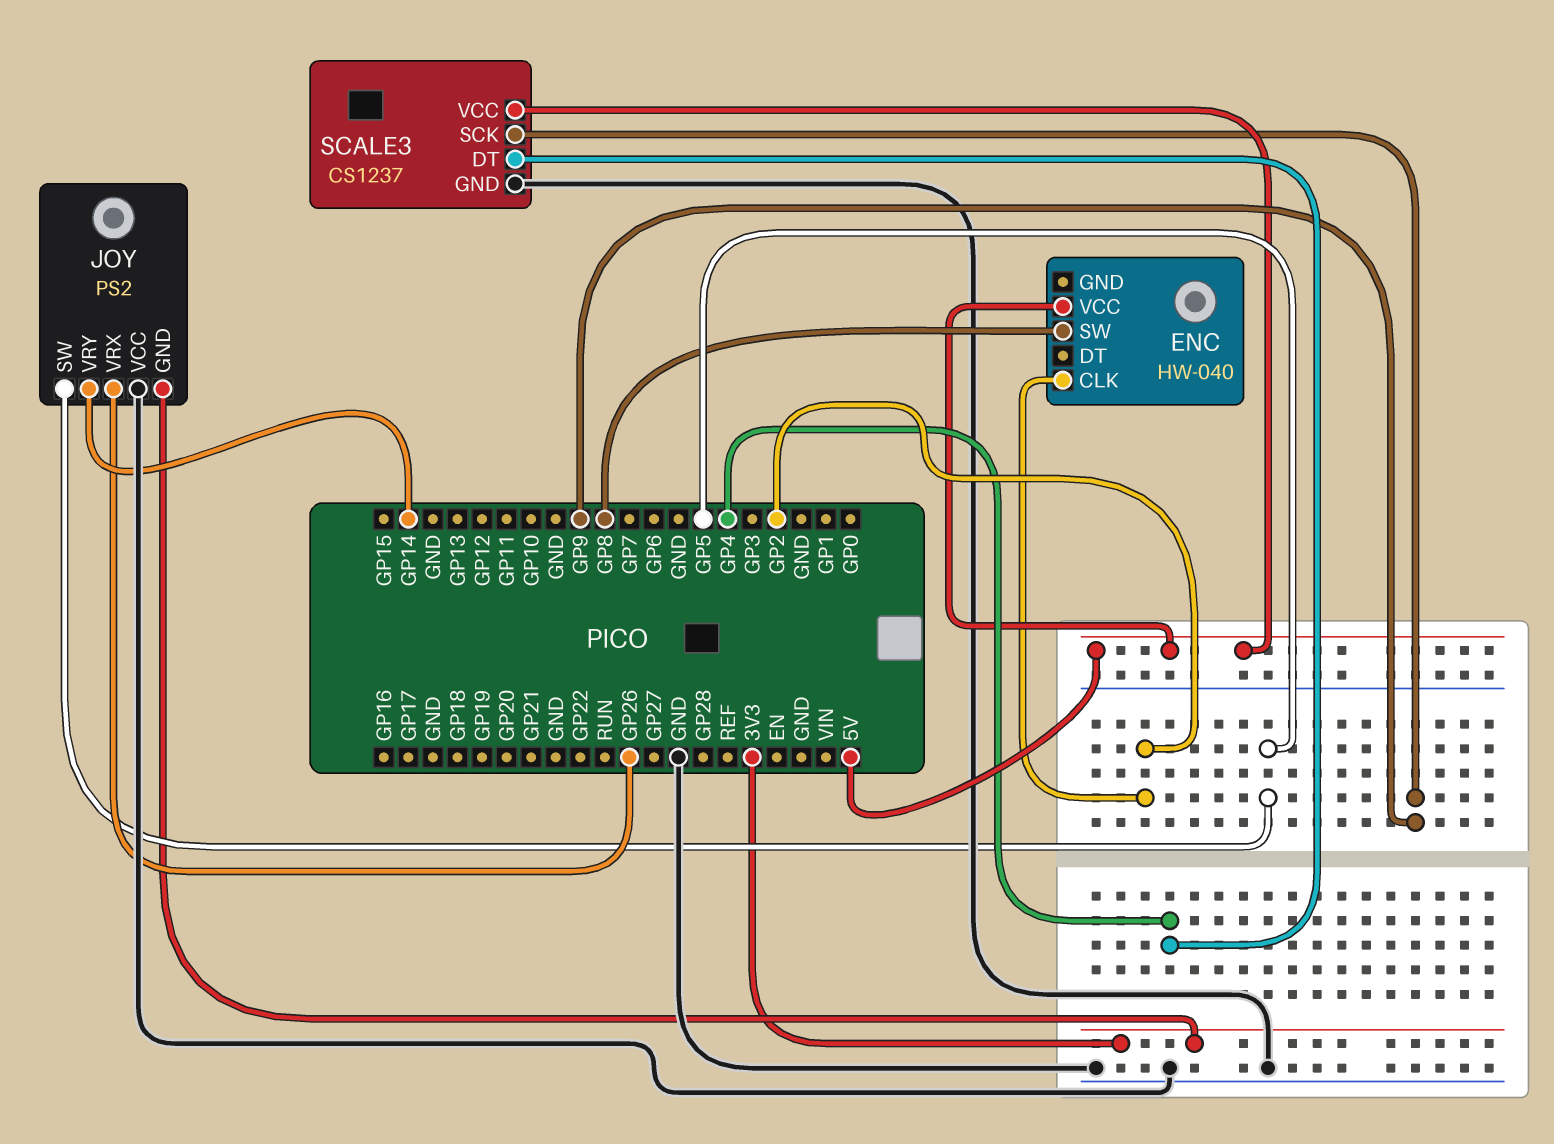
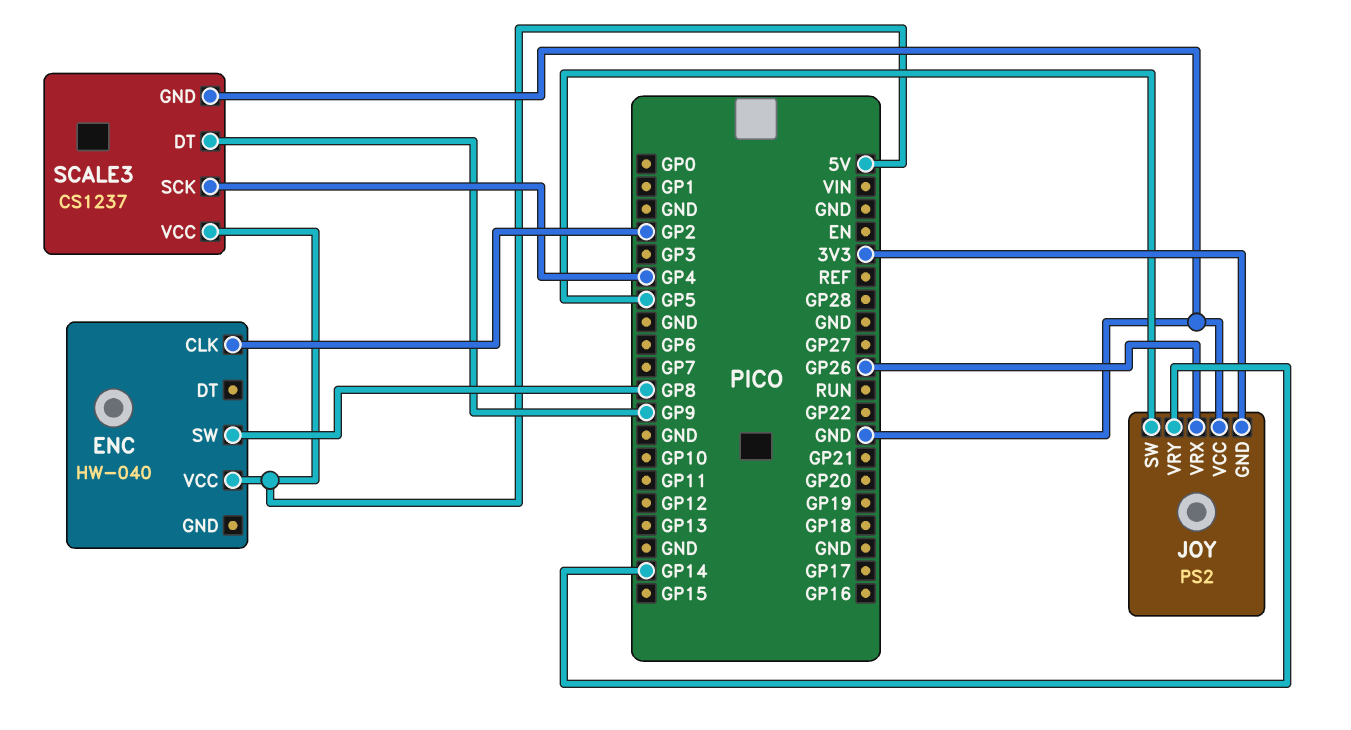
SCALE3 pin DT: GP4 -> GP9
SCALE3 pin SCK: GP9 -> GP4

